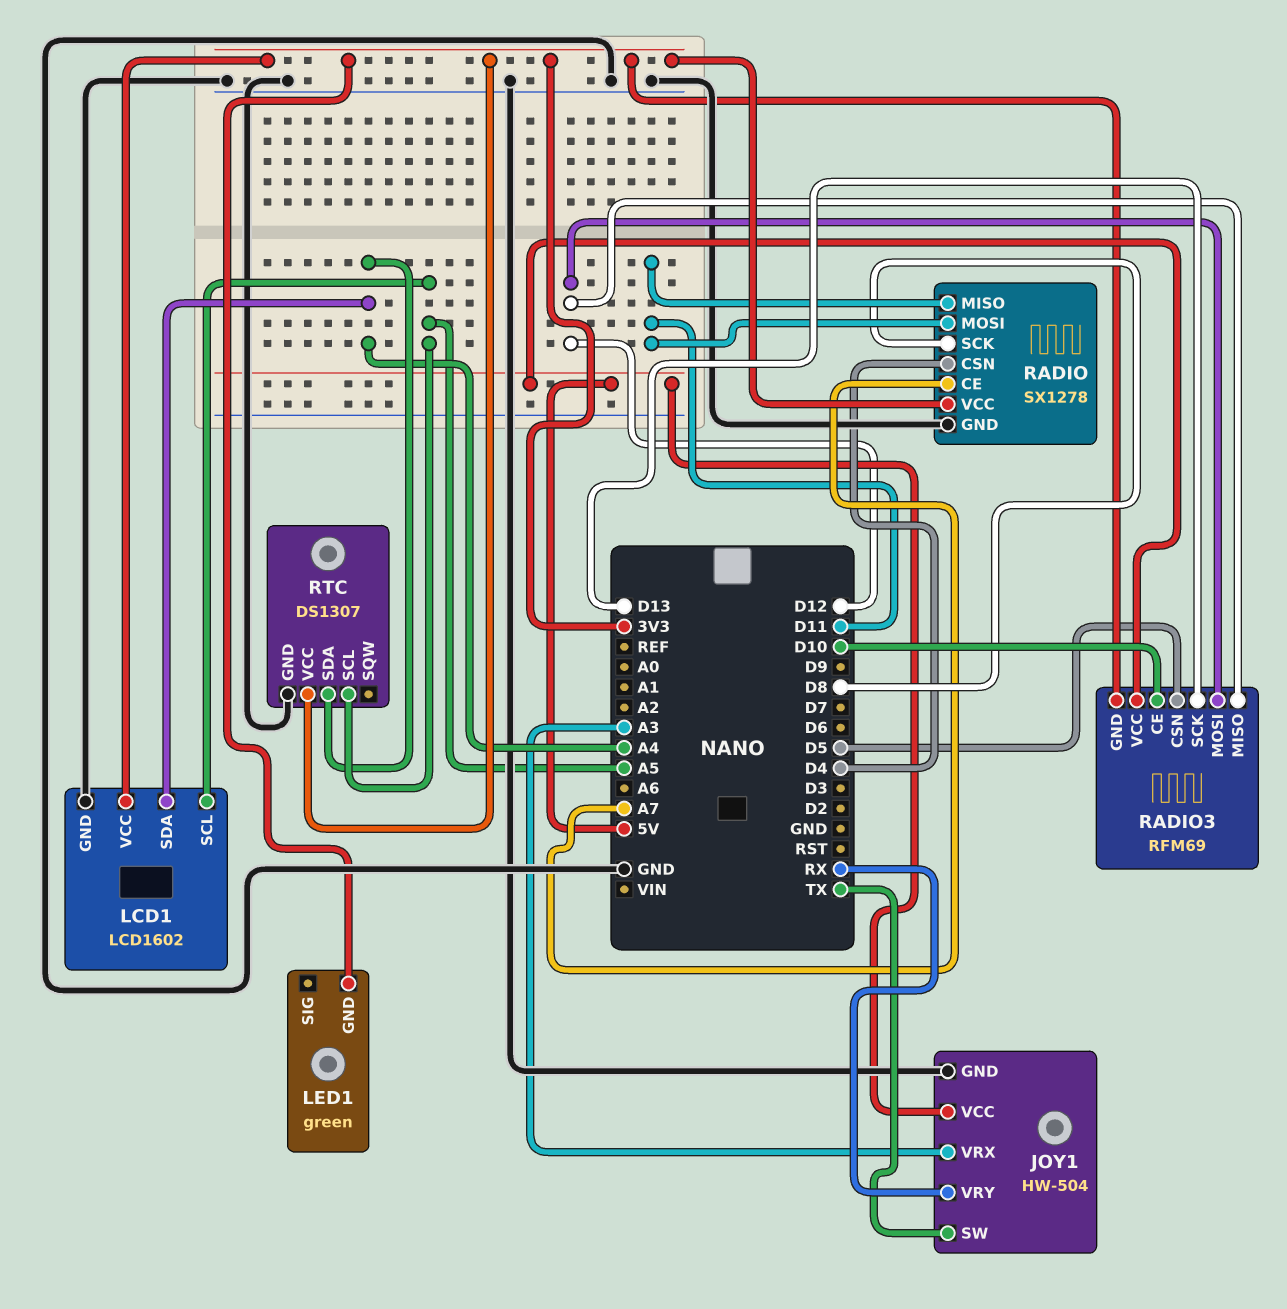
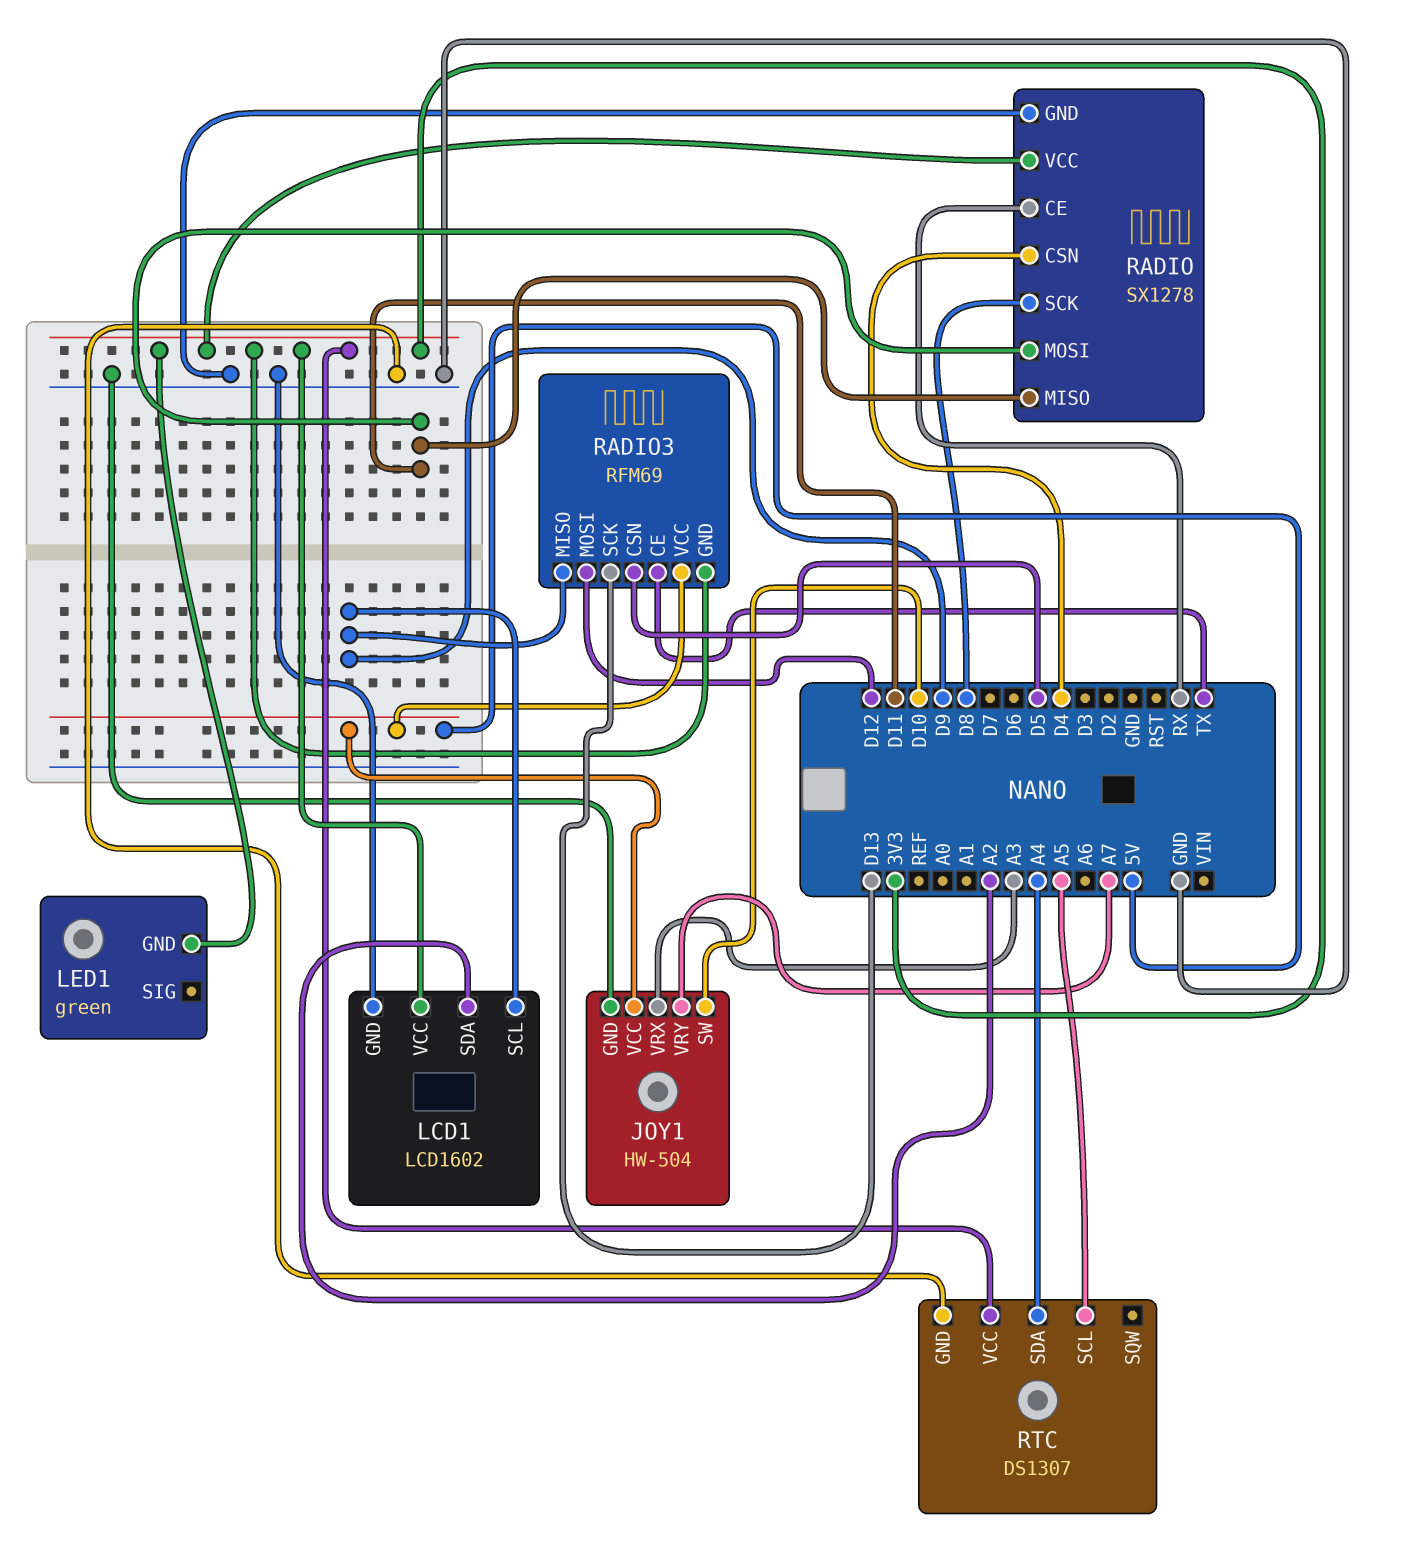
JOY1 pin SW: TX -> D10
JOY1 pin VRY: RX -> A7
LCD1 pin SCL: A5 -> D9
LCD1 pin SDA: A4 -> A2
RADIO pin CE: A7 -> RX
RADIO3 pin CE: D10 -> TX
RADIO3 pin MISO: D12 -> D9

